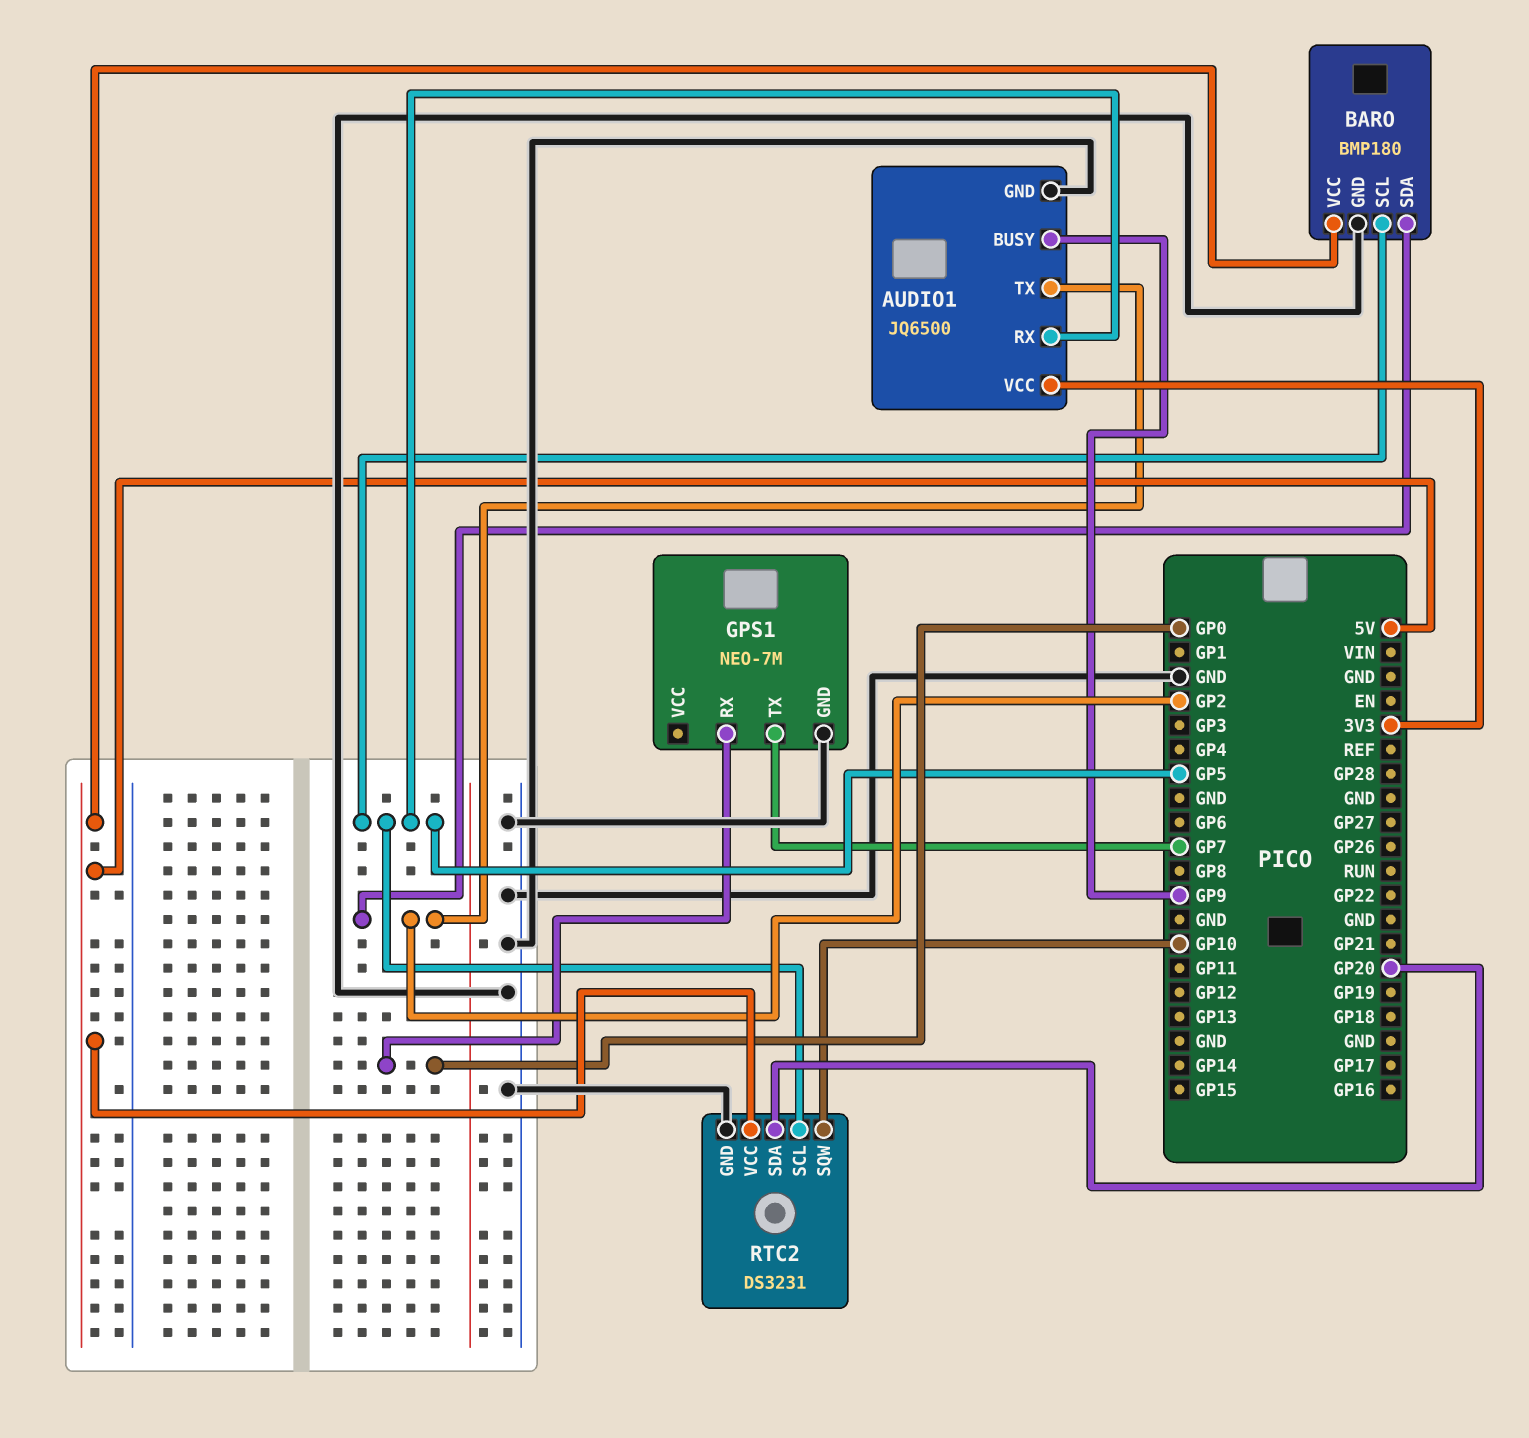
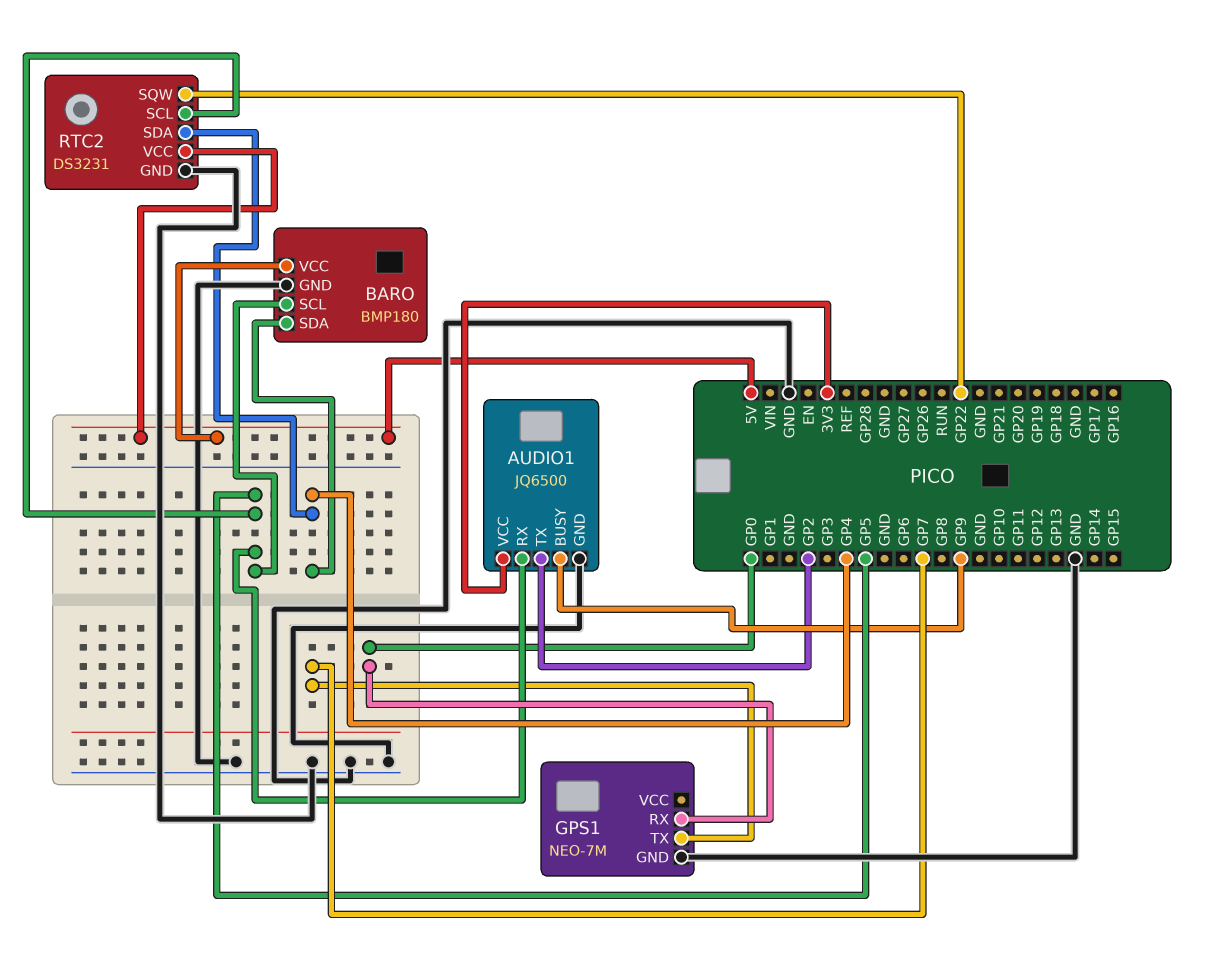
BARO pin SDA: GP2 -> GP4
RTC2 pin SDA: GP20 -> GP4
RTC2 pin SQW: GP10 -> GP22

